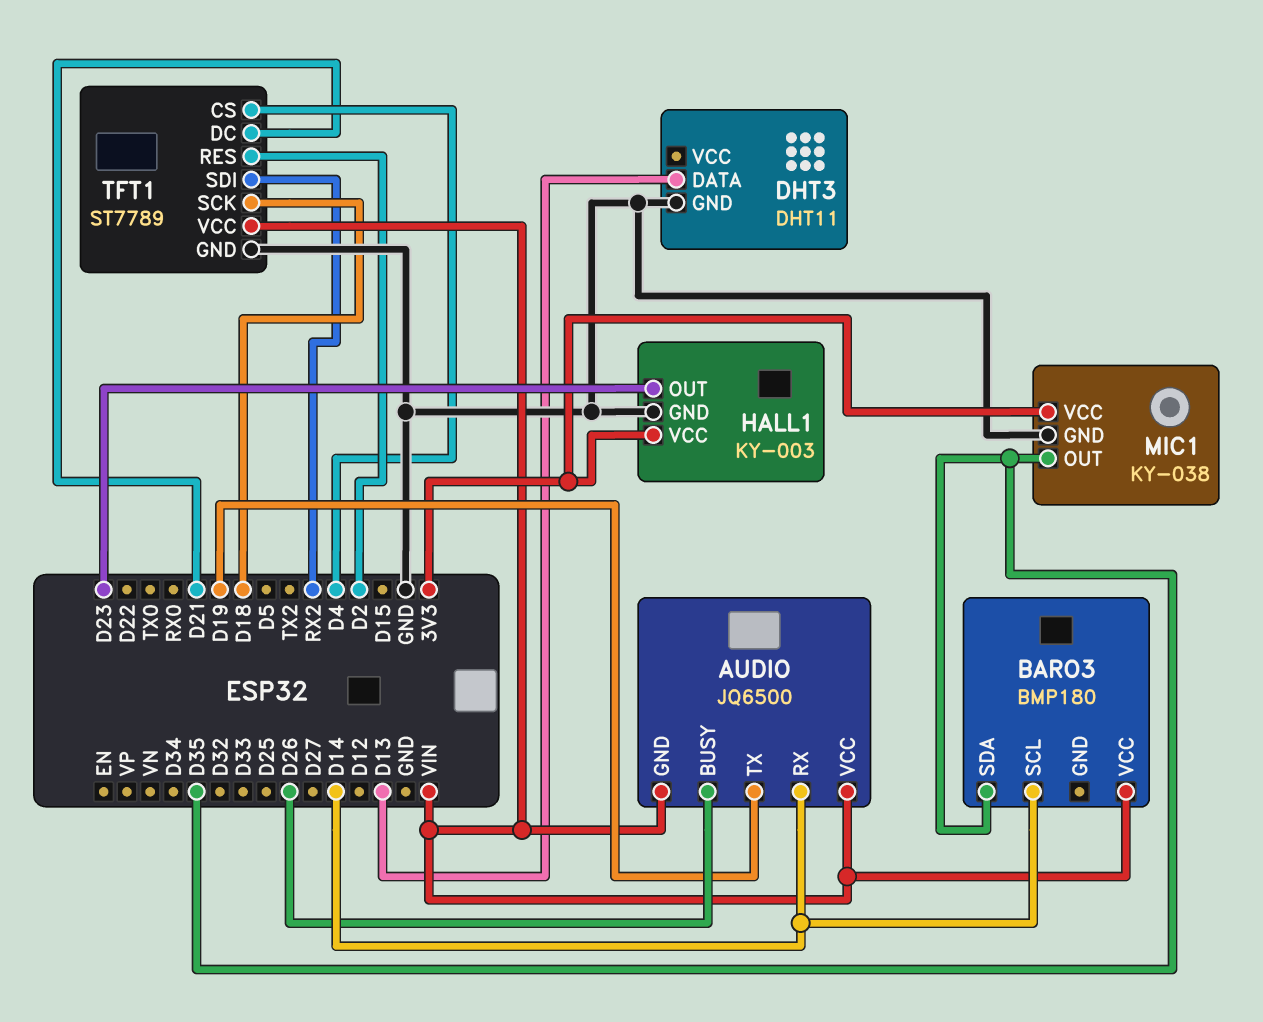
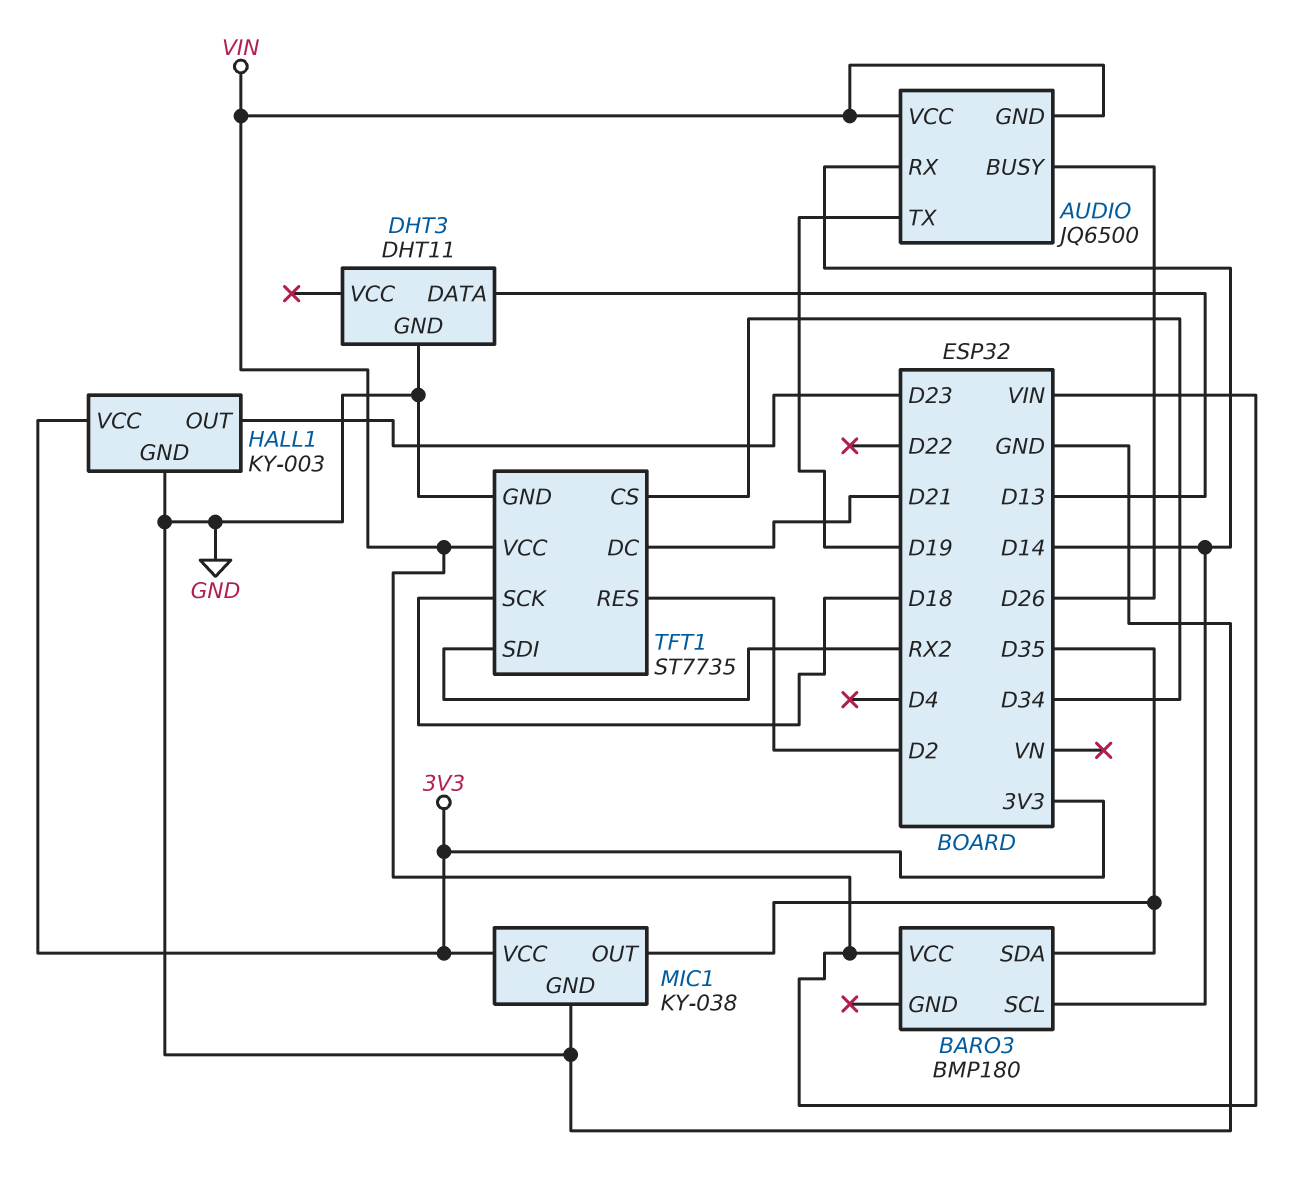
TFT1: ST7789 -> ST7735
TFT1 pin CS: D4 -> D34

